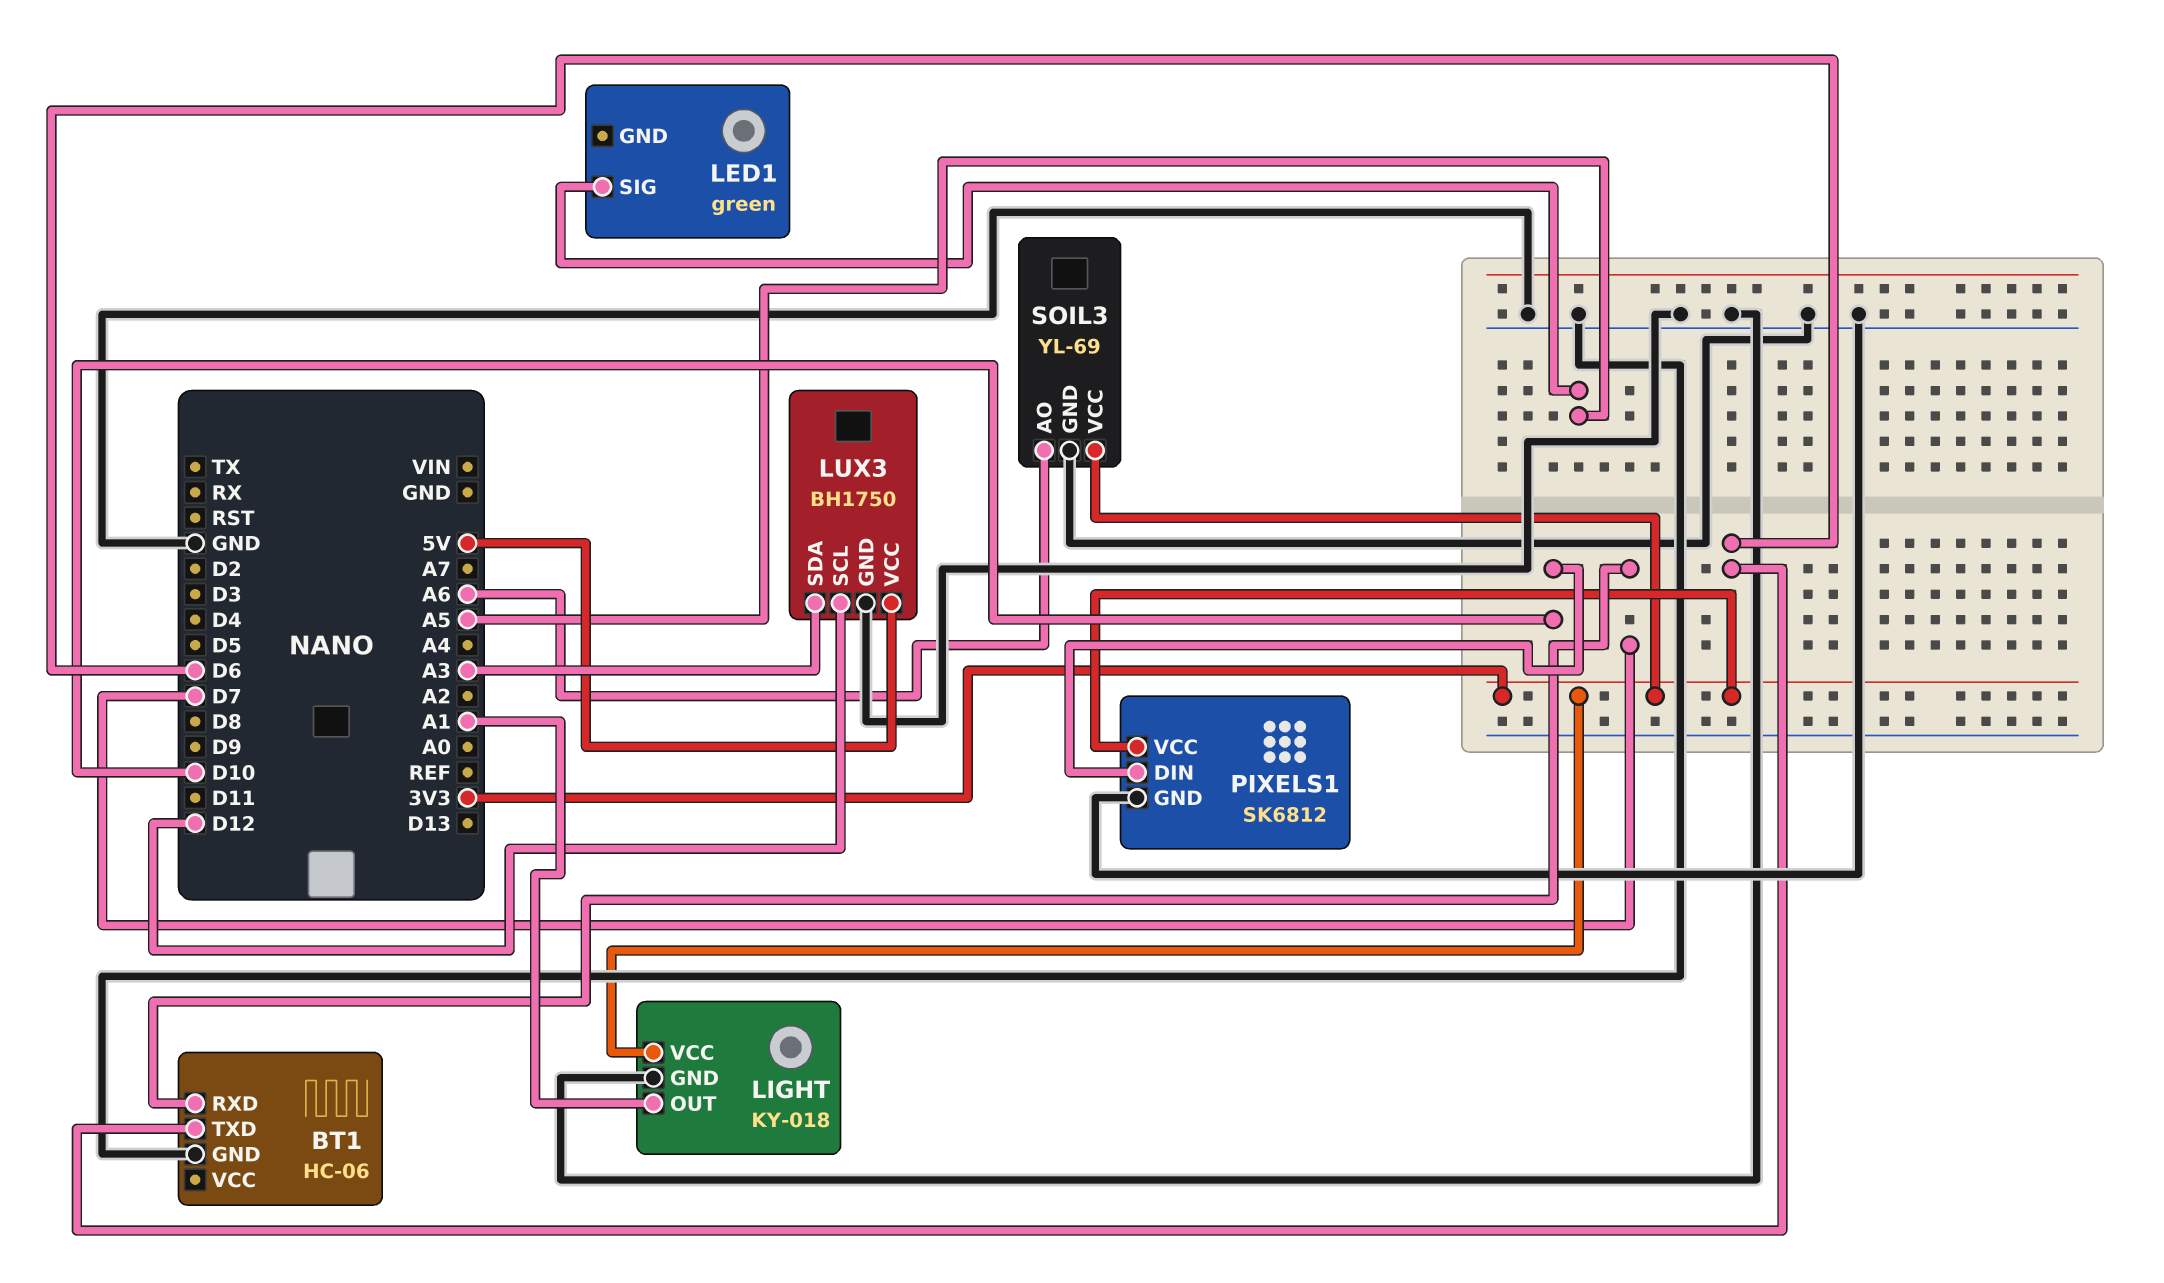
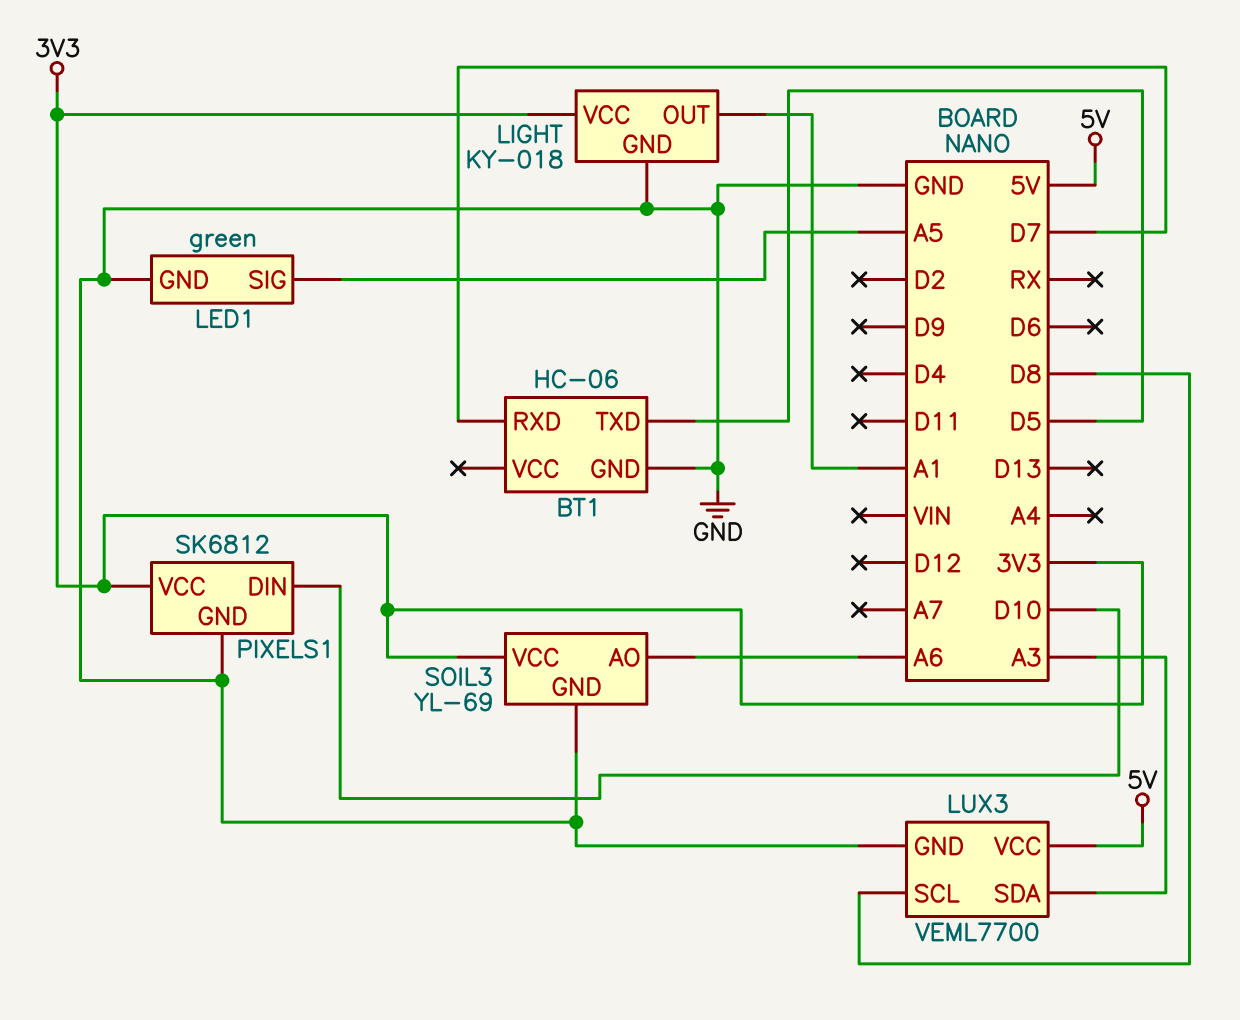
BT1 pin TXD: D6 -> D5
LED1 pin GND: none -> GND
LUX3: BH1750 -> VEML7700
LUX3 pin SCL: D12 -> D8

